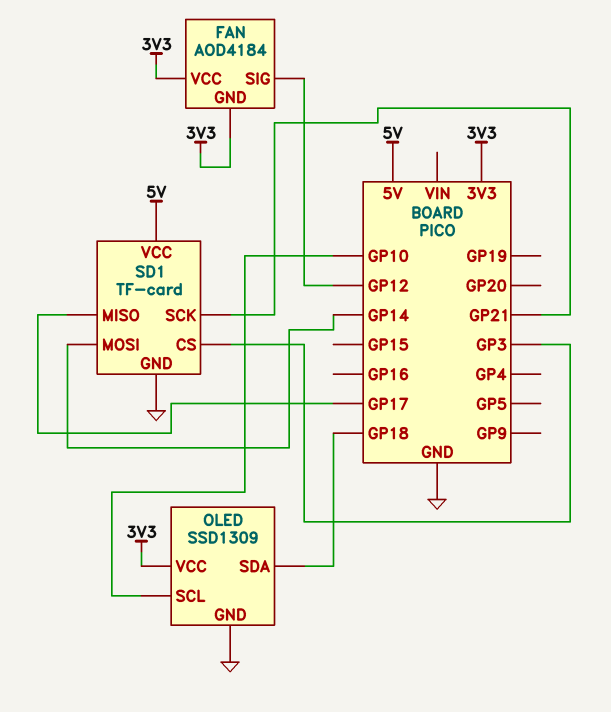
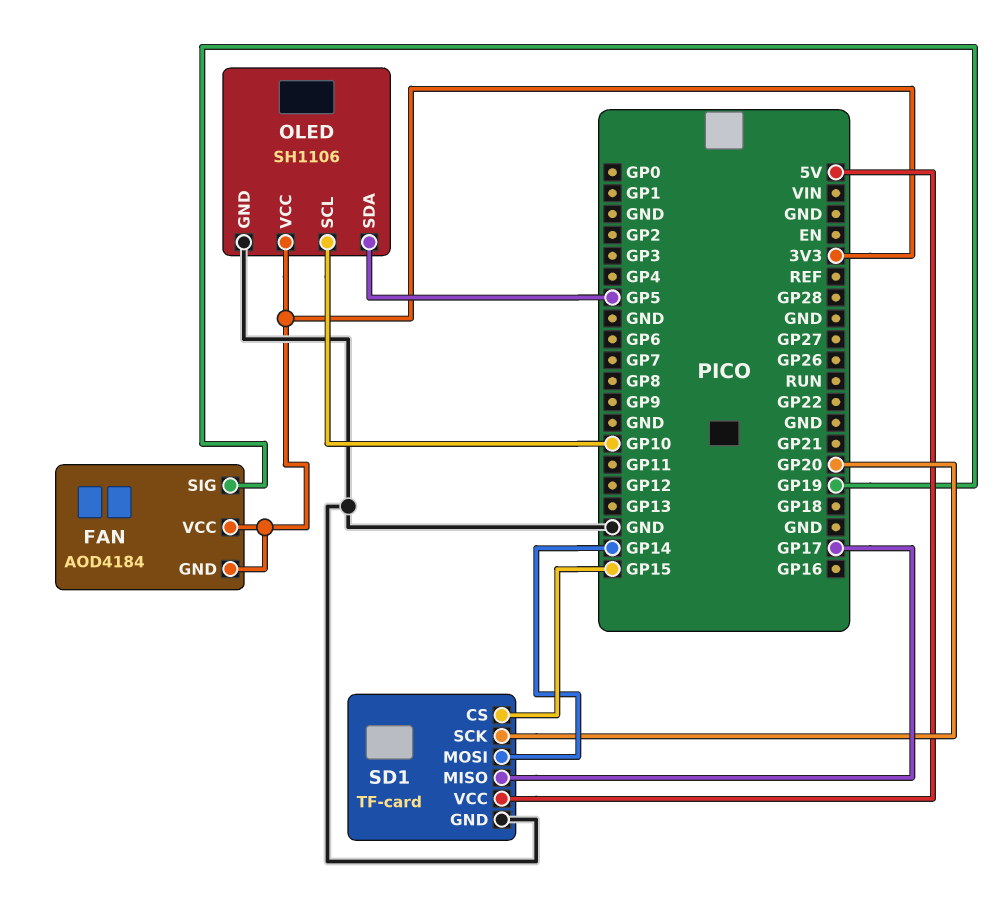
FAN pin SIG: GP12 -> GP19
OLED: SSD1309 -> SH1106
OLED pin SDA: GP18 -> GP5
SD1 pin CS: GP3 -> GP15
SD1 pin SCK: GP21 -> GP20

